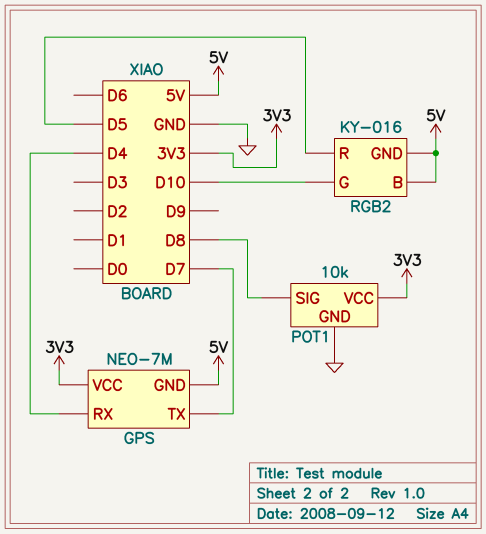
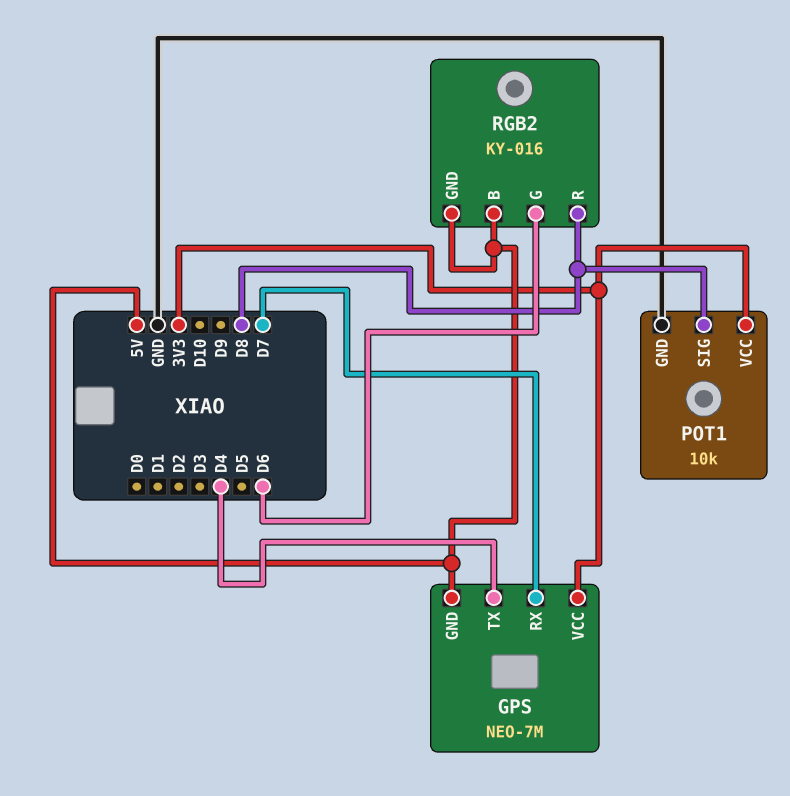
GPS pin RX: D4 -> D7
GPS pin TX: D7 -> D4
RGB2 pin G: D10 -> D6
RGB2 pin R: D5 -> D8

